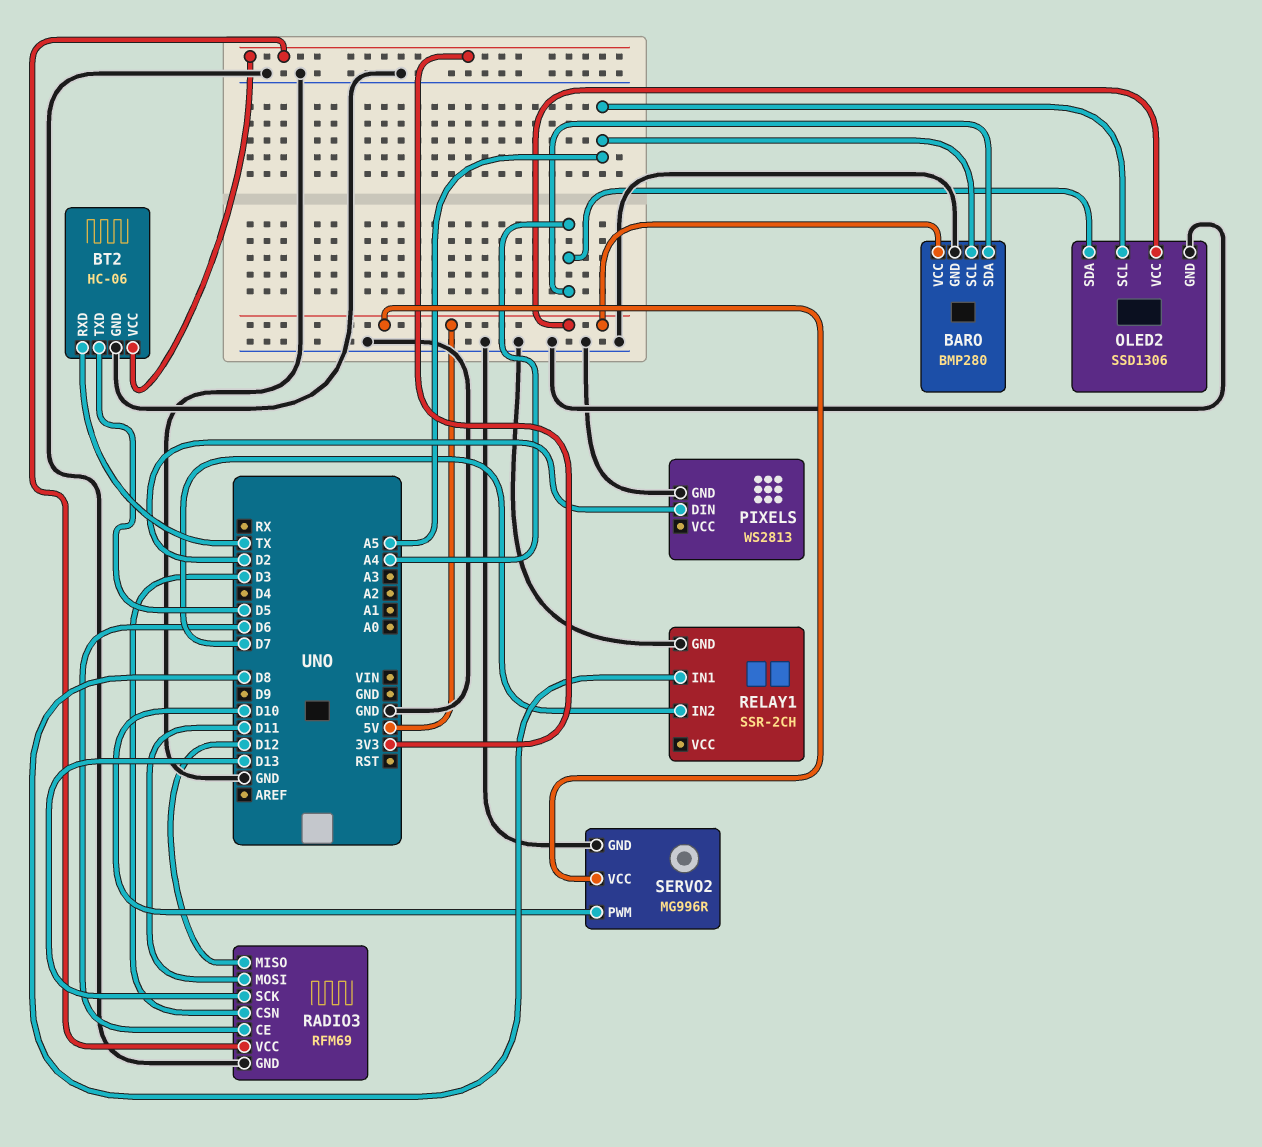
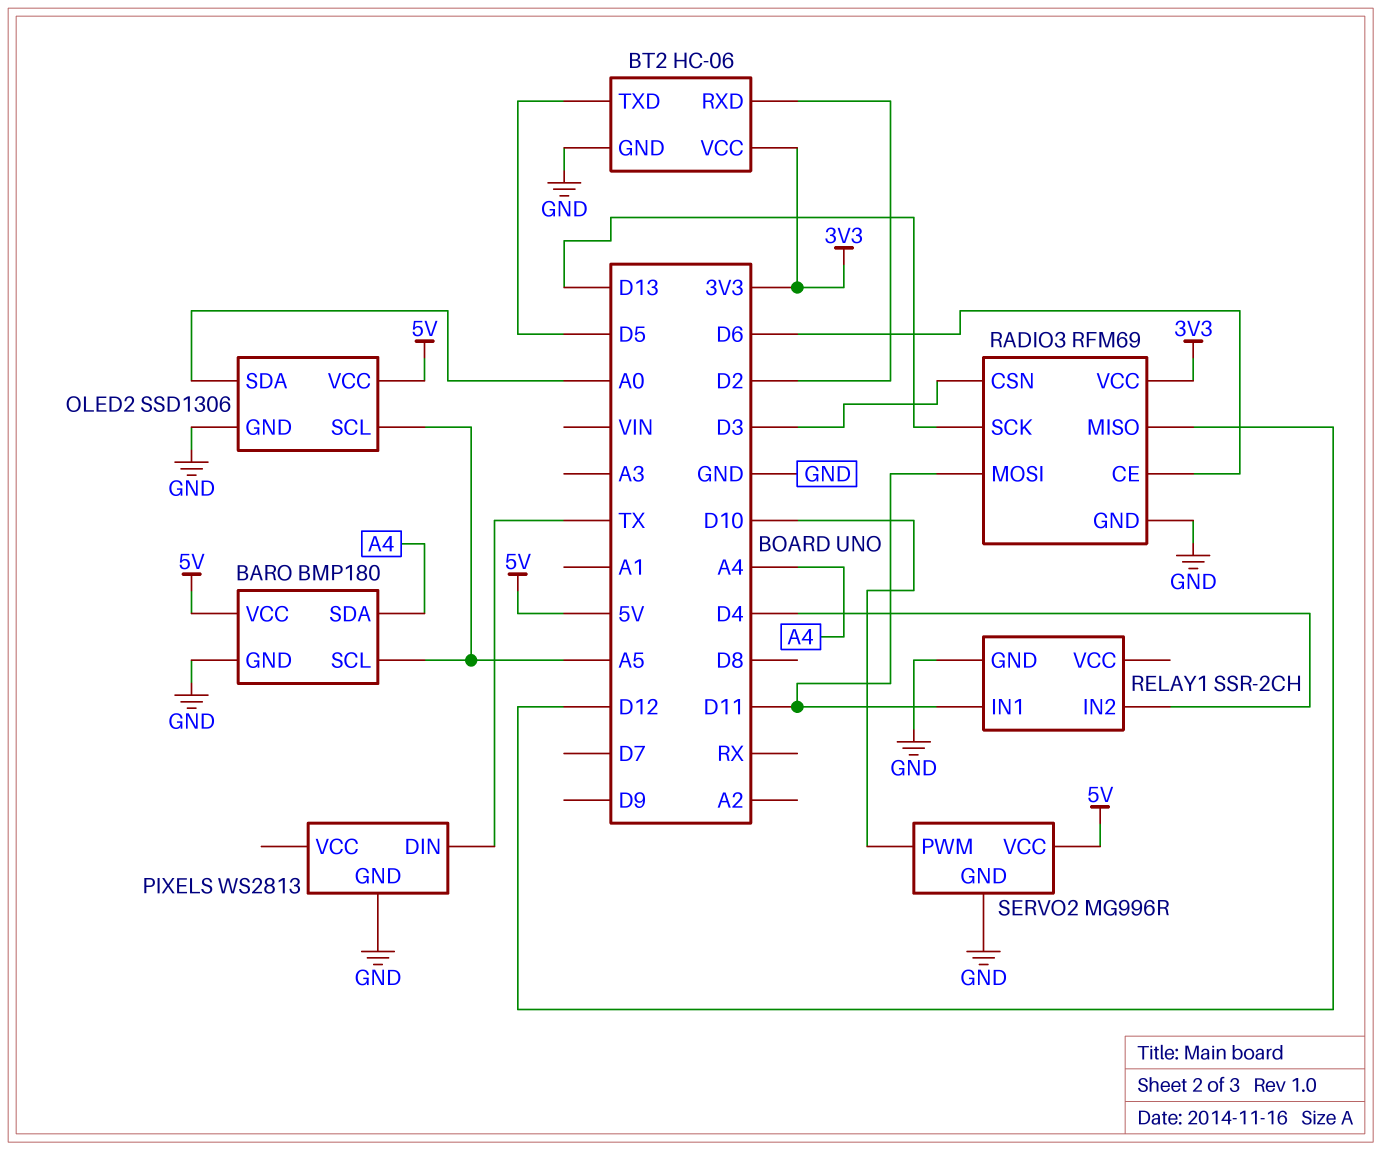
BARO: BMP280 -> BMP180
BT2 pin RXD: TX -> D2
OLED2 pin SDA: A4 -> A0
PIXELS pin DIN: D2 -> TX
RELAY1 pin IN1: D8 -> D11
RELAY1 pin IN2: D7 -> D4

